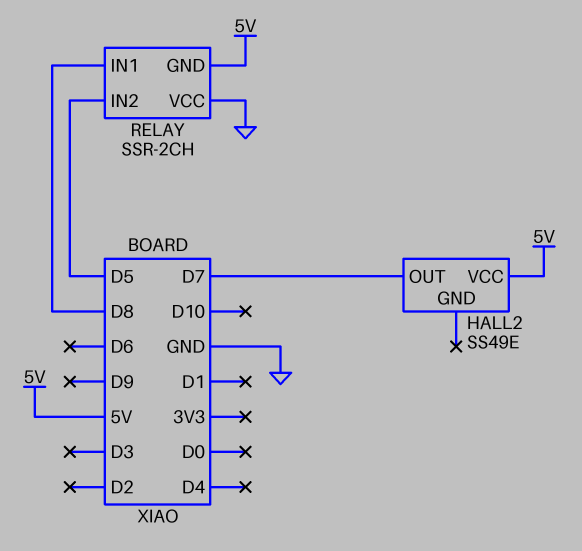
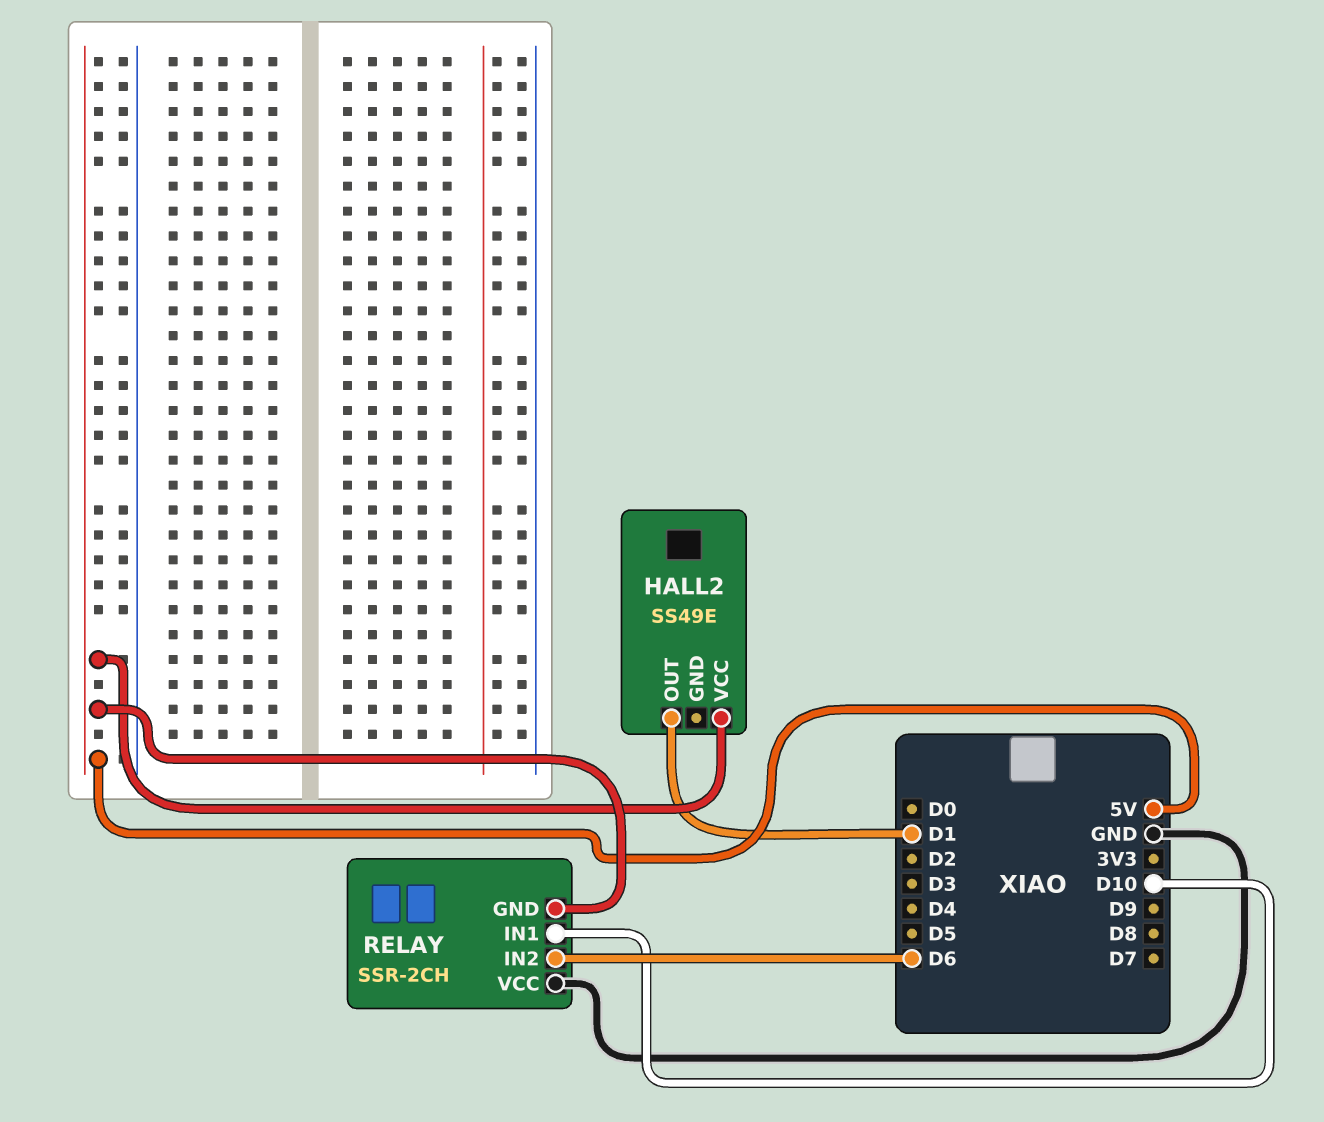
HALL2 pin OUT: D7 -> D1
RELAY pin IN1: D8 -> D10
RELAY pin IN2: D5 -> D6

